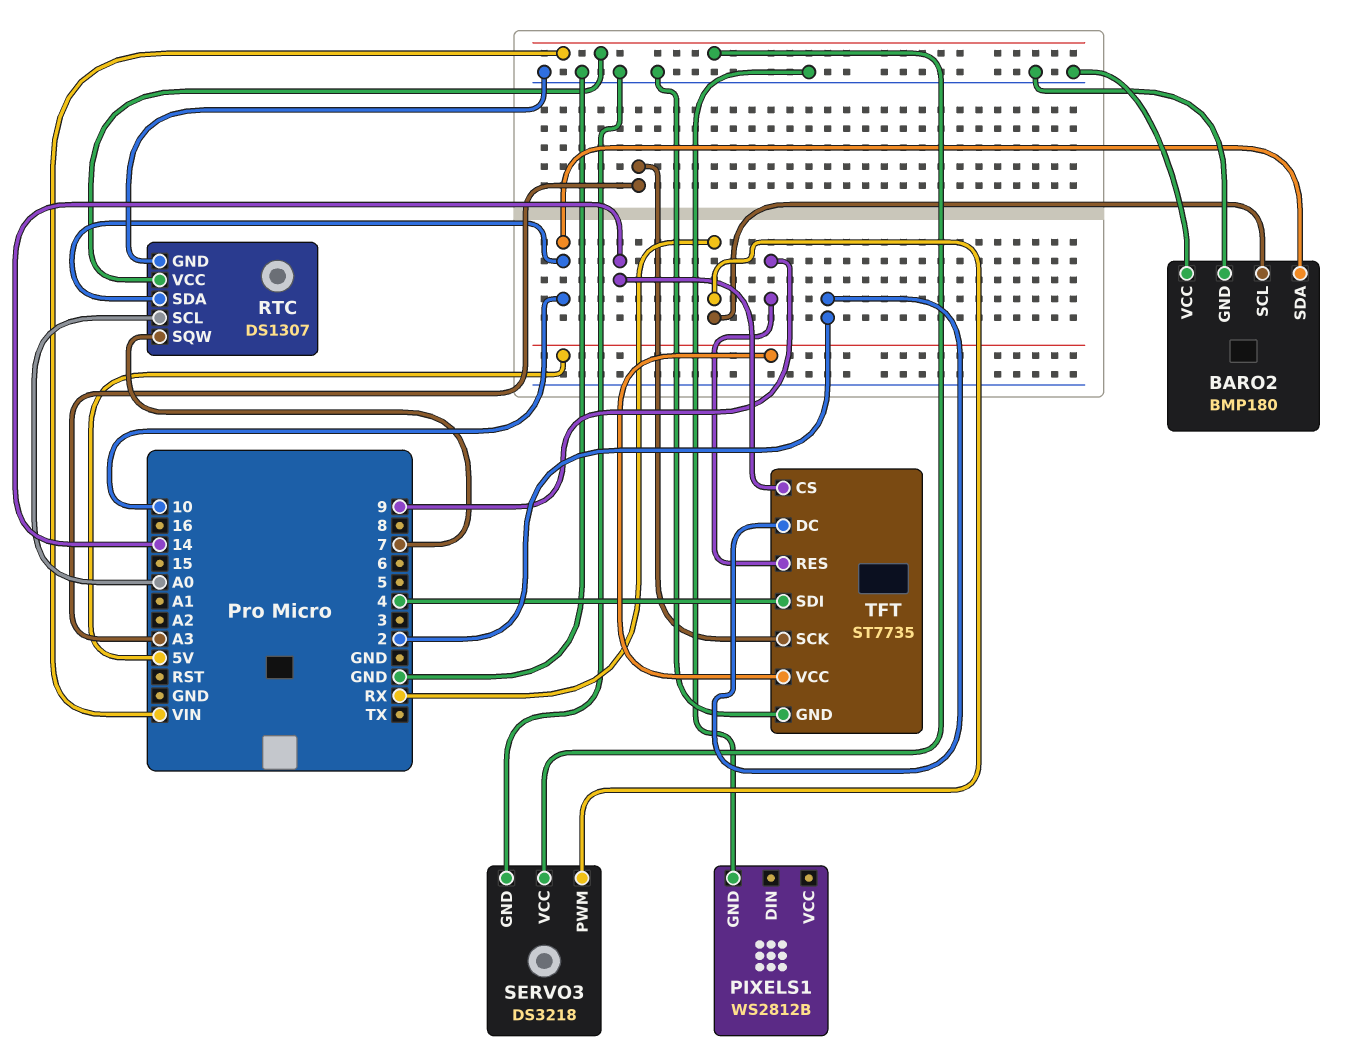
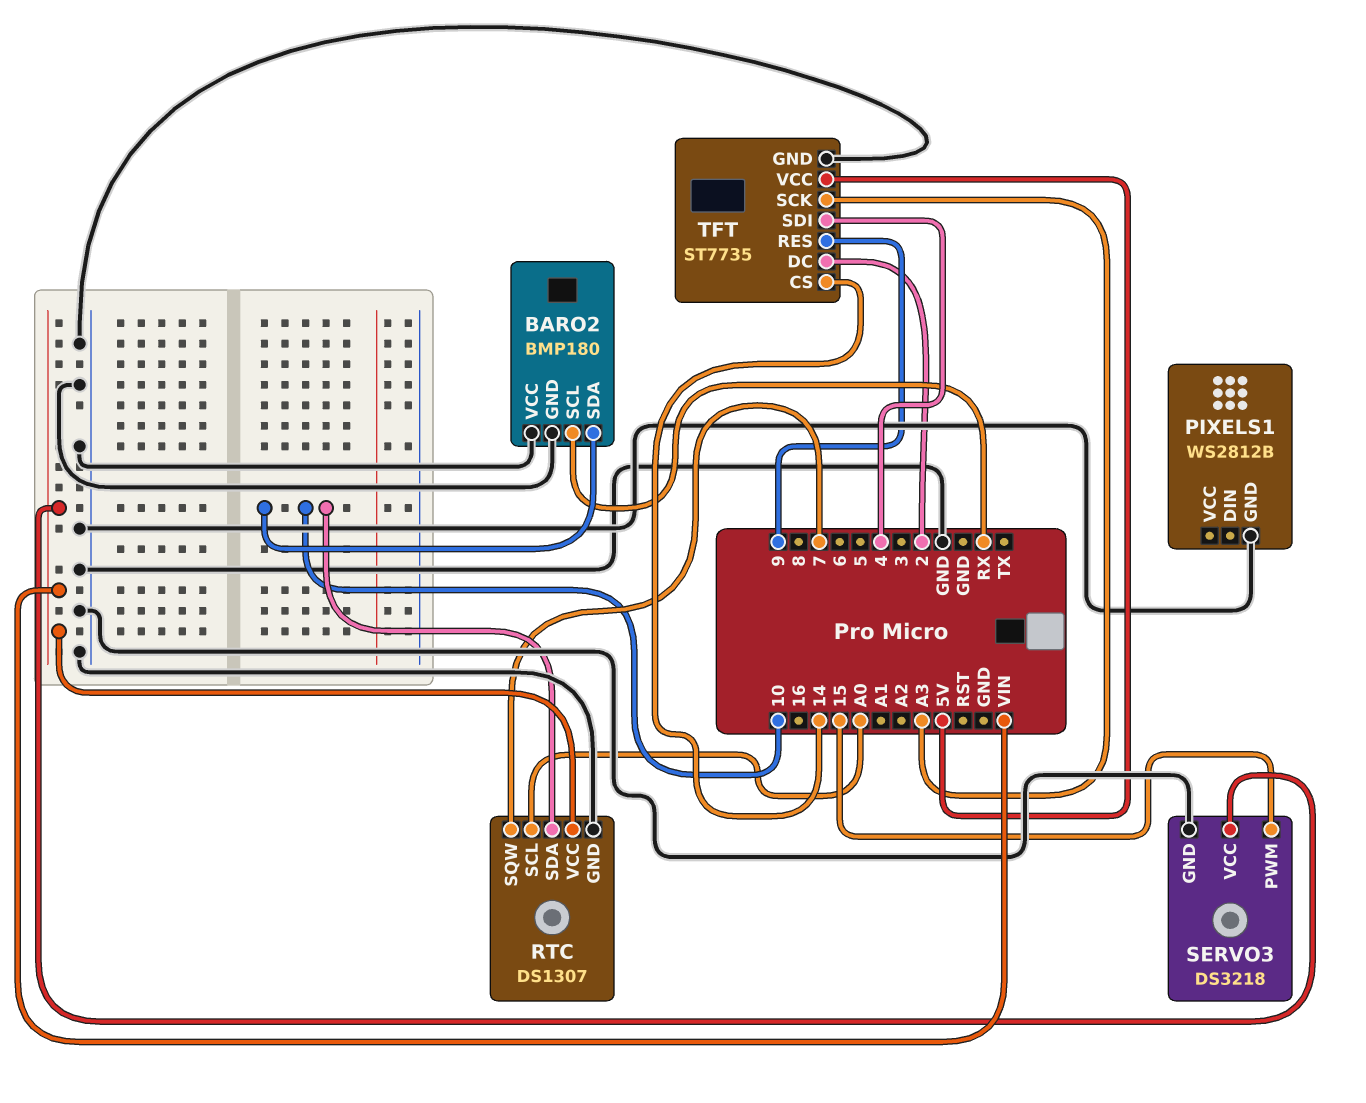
SERVO3 pin PWM: RX -> 15

